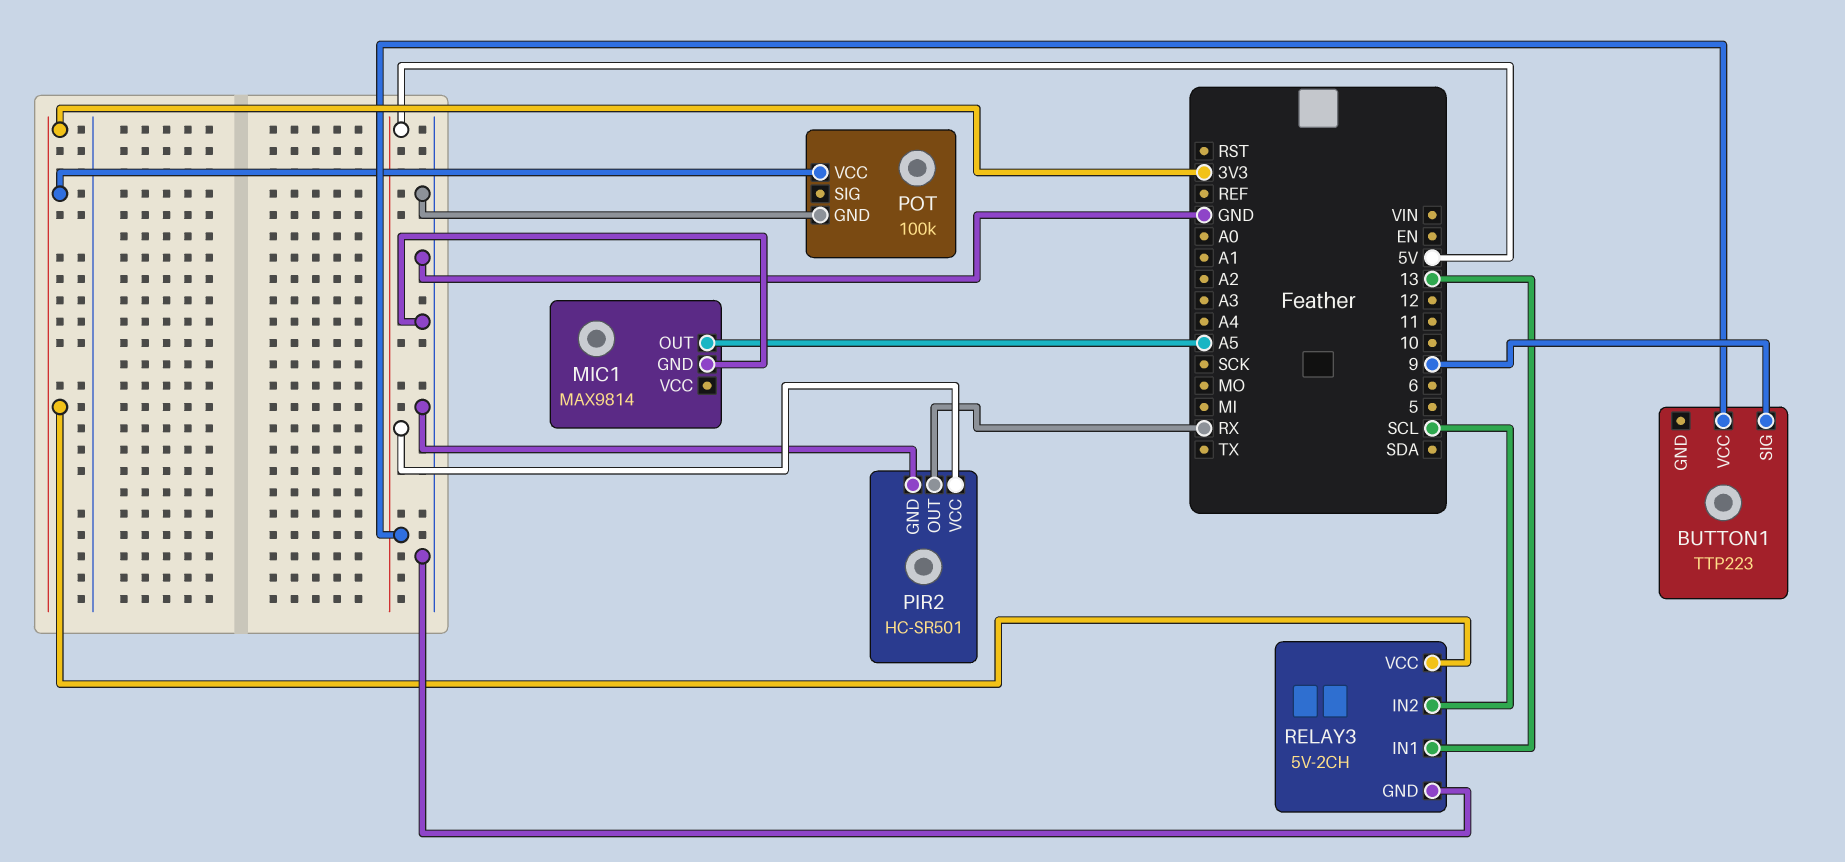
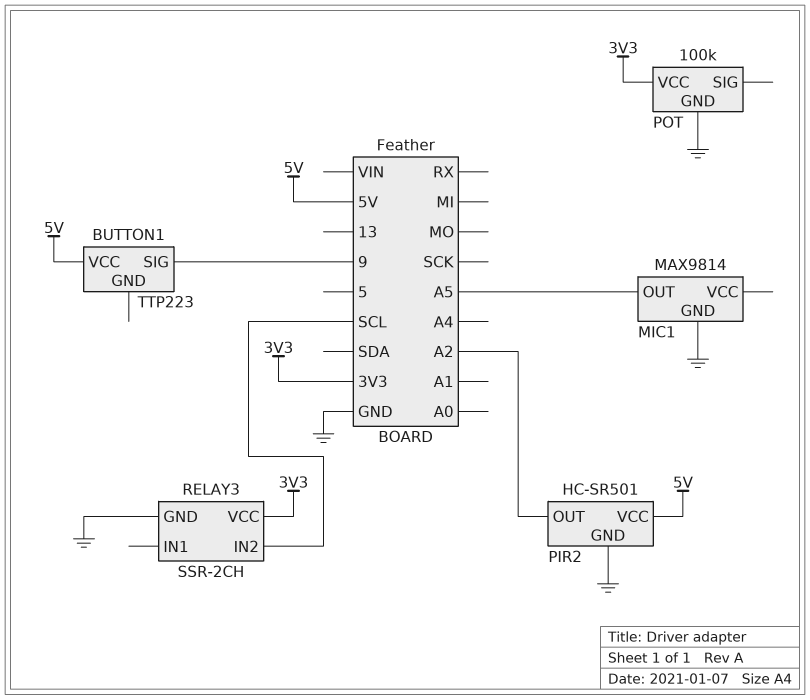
PIR2 pin OUT: RX -> A2
RELAY3: 5V-2CH -> SSR-2CH
RELAY3 pin IN1: 13 -> none

